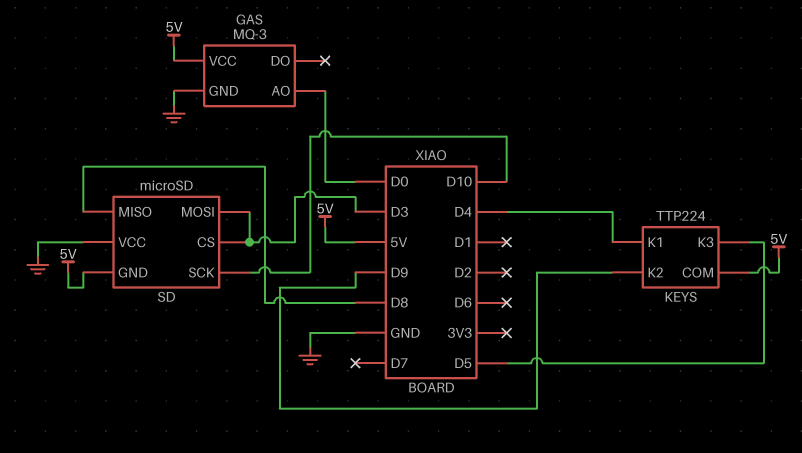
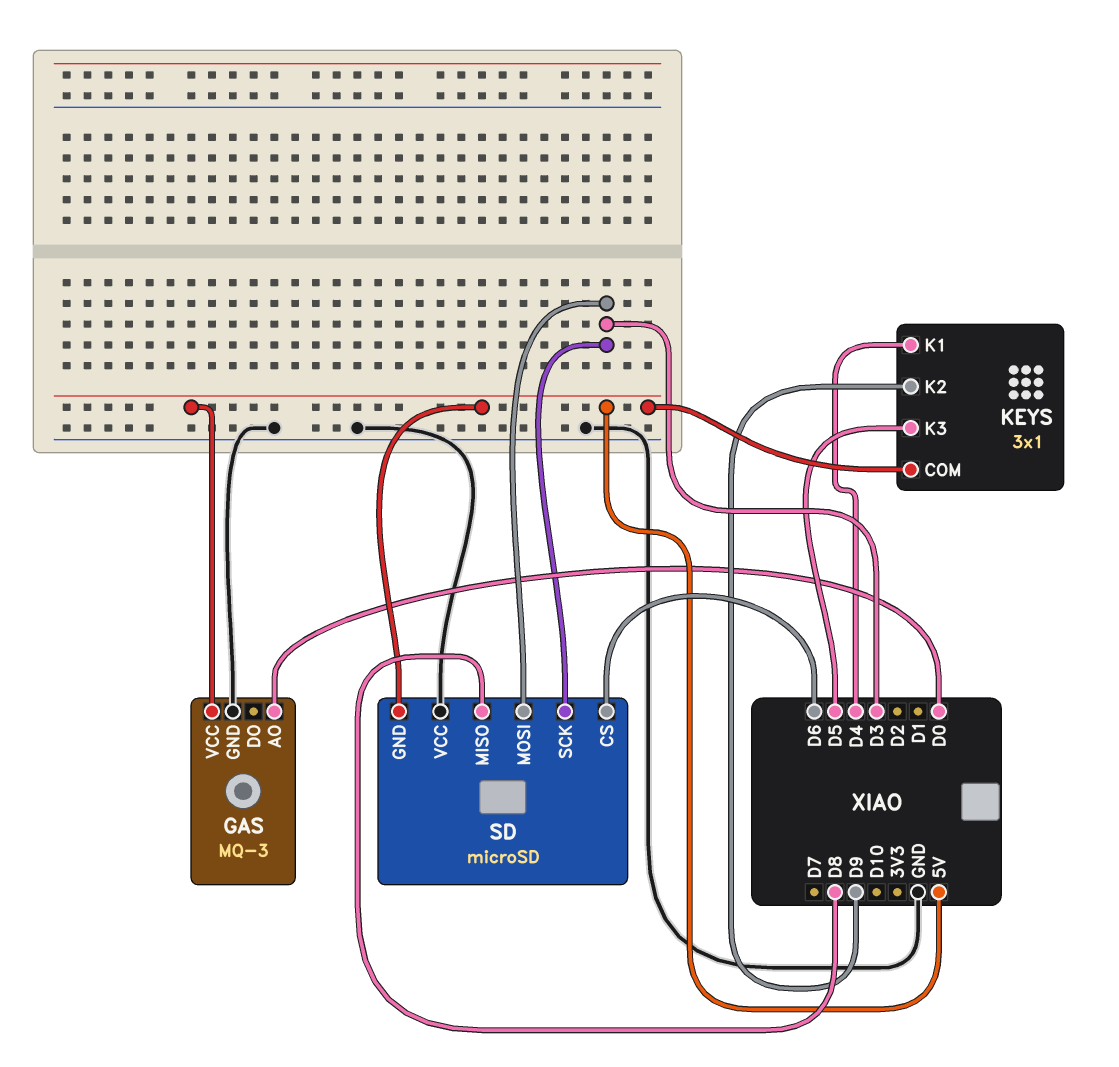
KEYS: TTP224 -> 3x1
SD pin CS: D3 -> D6
SD pin SCK: D10 -> D3

